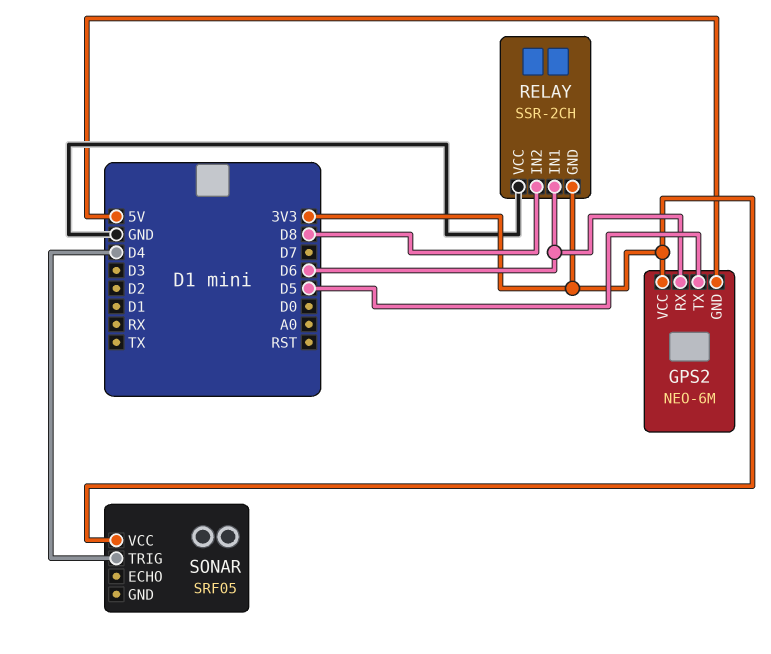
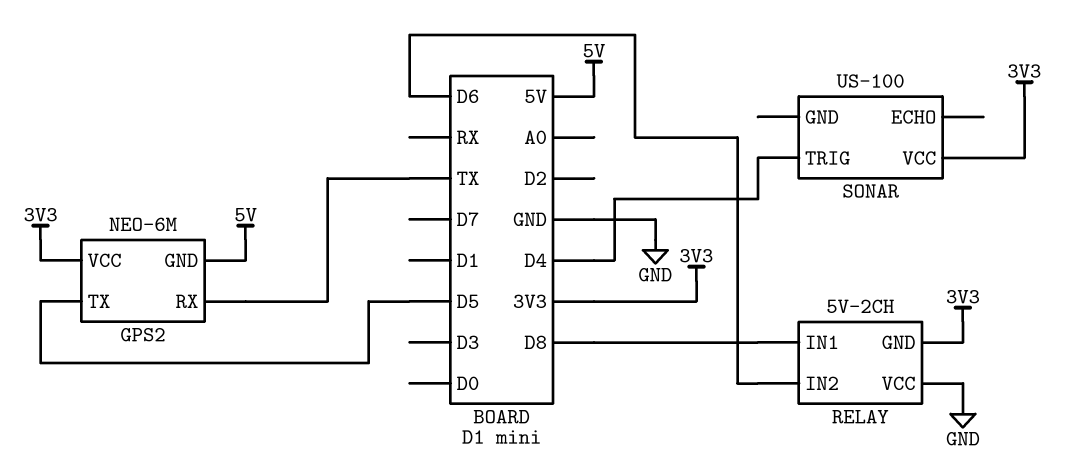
GPS2 pin RX: D6 -> TX
RELAY: SSR-2CH -> 5V-2CH
RELAY pin IN1: D6 -> D8
RELAY pin IN2: D8 -> D6
SONAR: SRF05 -> US-100

